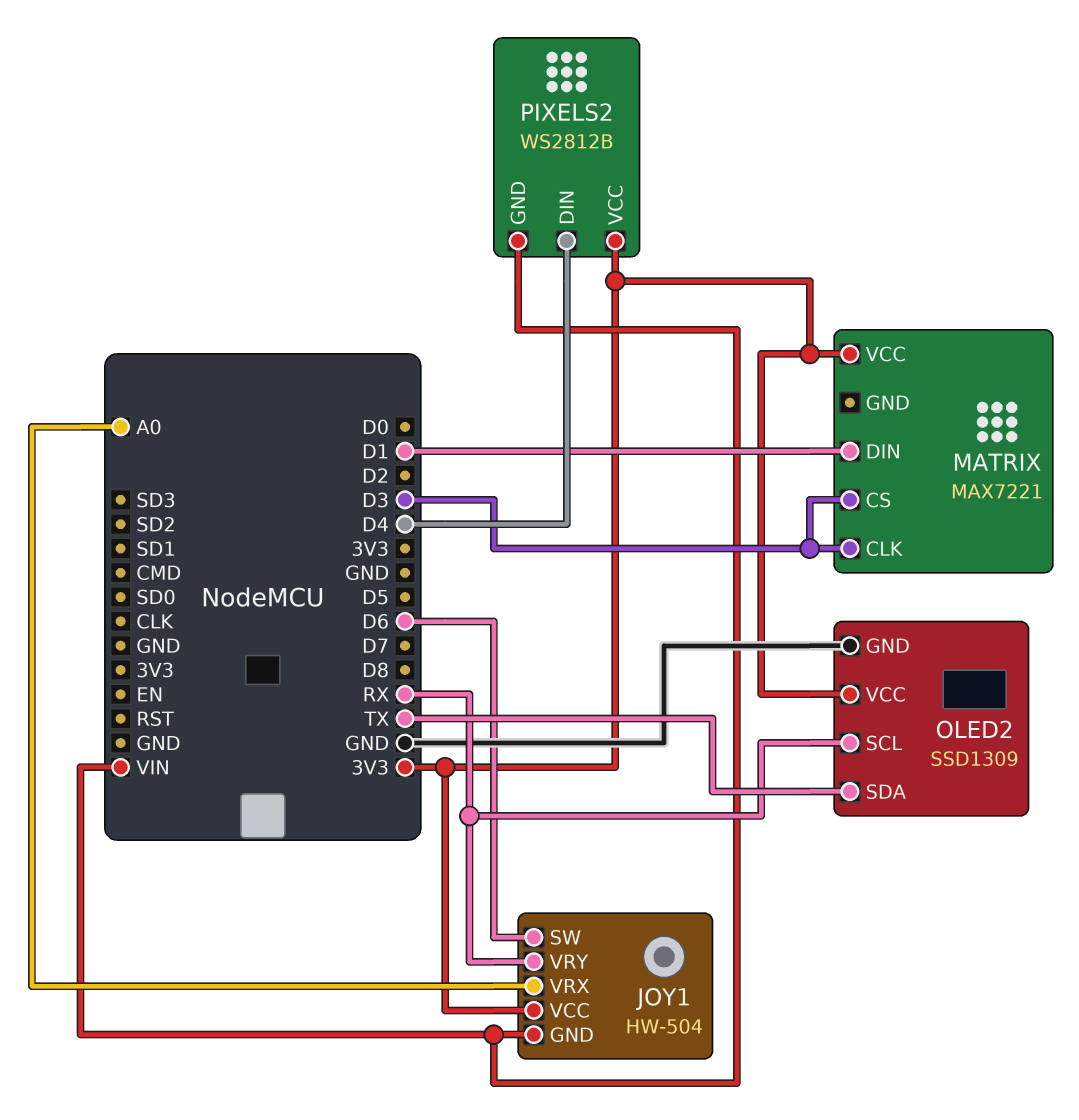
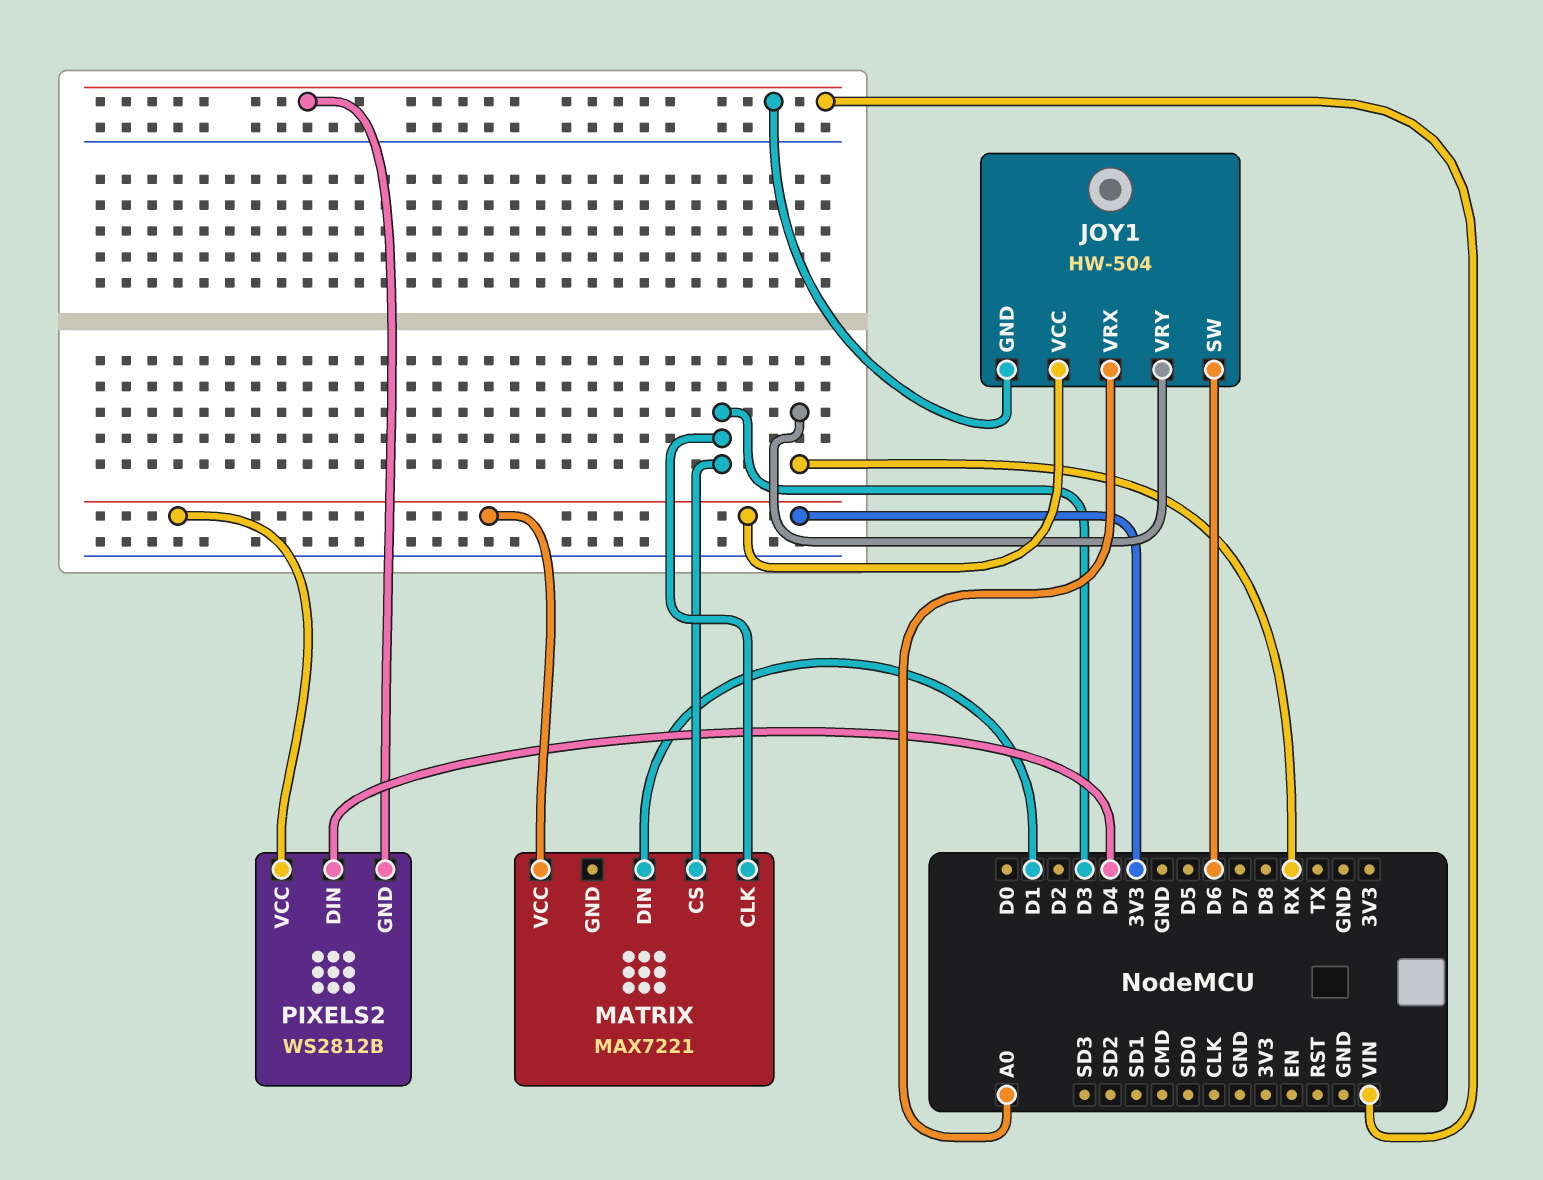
OLED2: SSD1309 -> none
OLED2 pin GND: GND -> none
OLED2 pin SCL: RX -> none
OLED2 pin SDA: TX -> none
OLED2 pin VCC: 3V3 -> none

